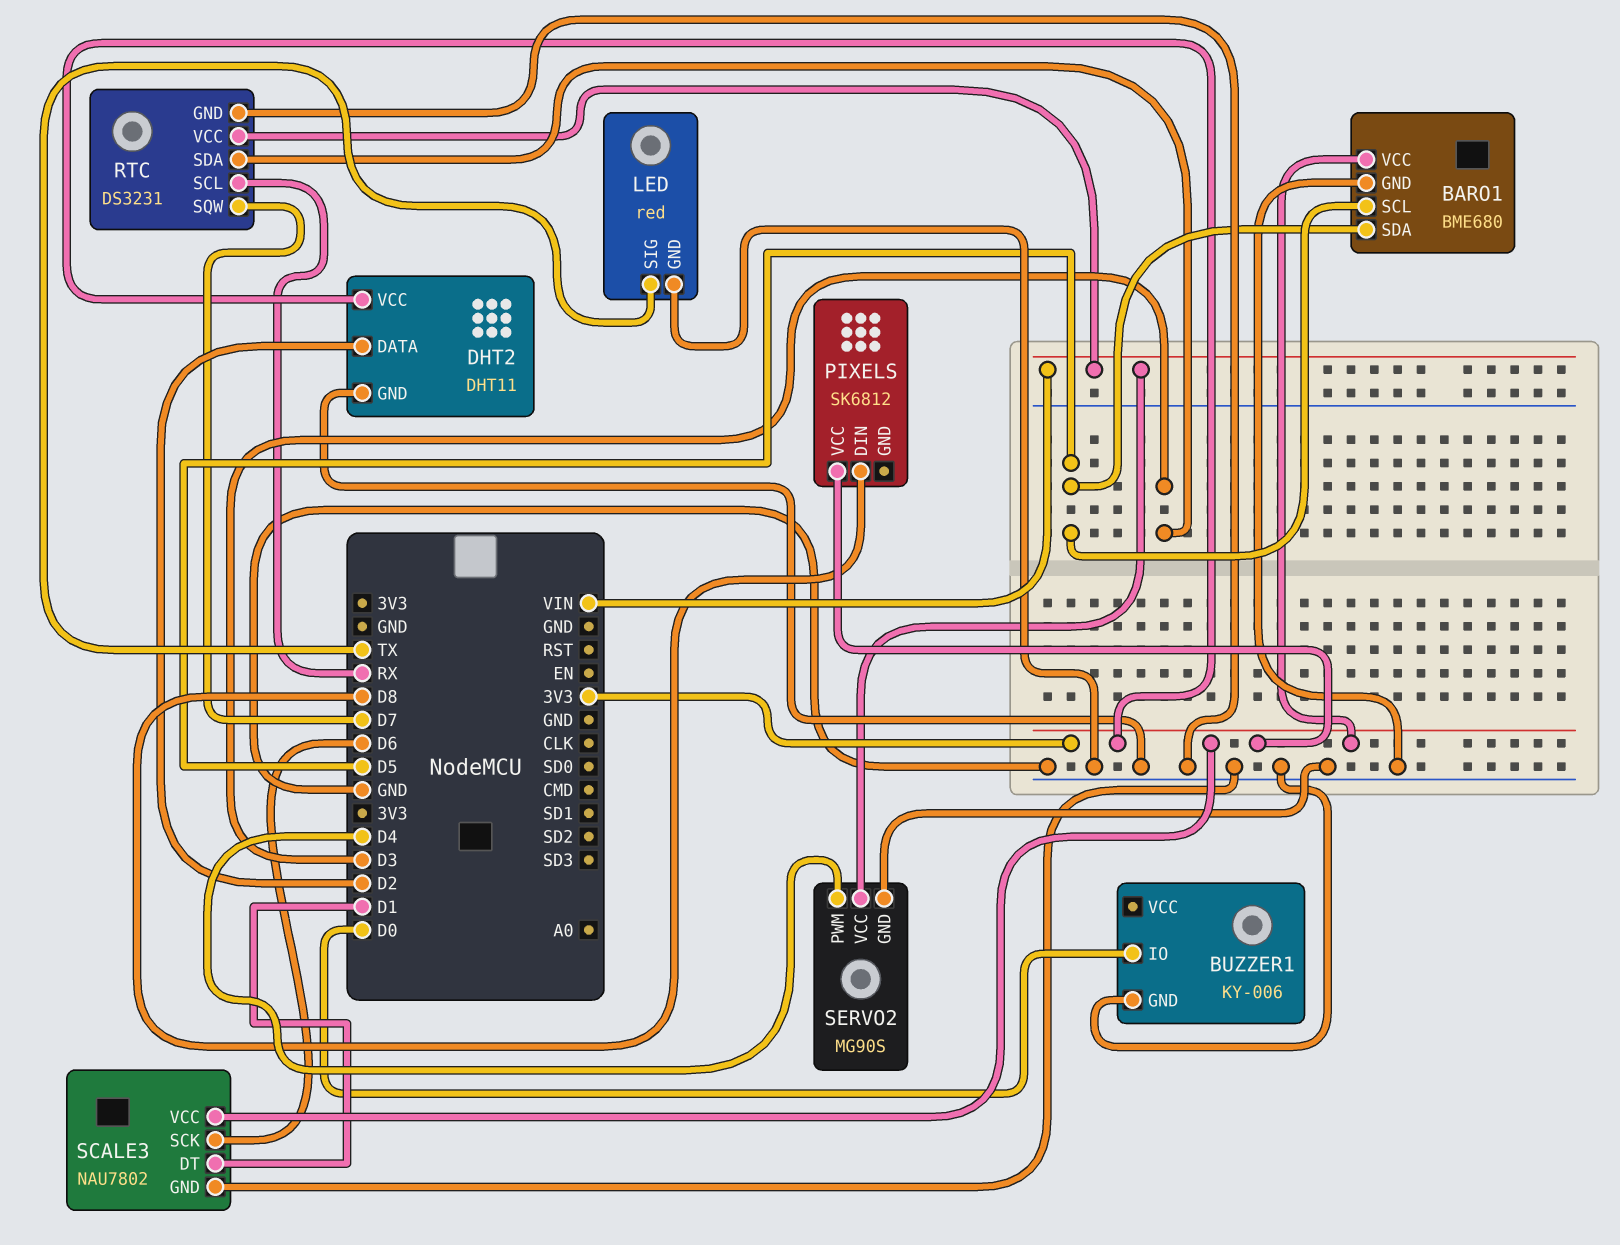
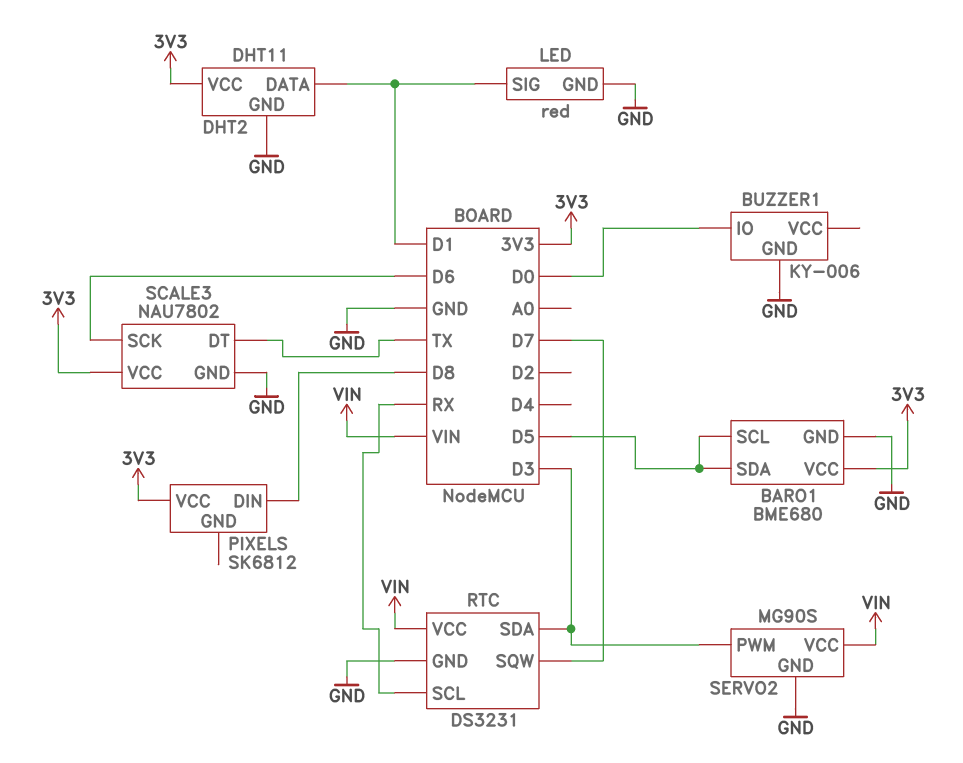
DHT2 pin DATA: D2 -> D1
LED pin SIG: TX -> D1
SCALE3 pin DT: D1 -> TX
SERVO2 pin PWM: D4 -> D3

